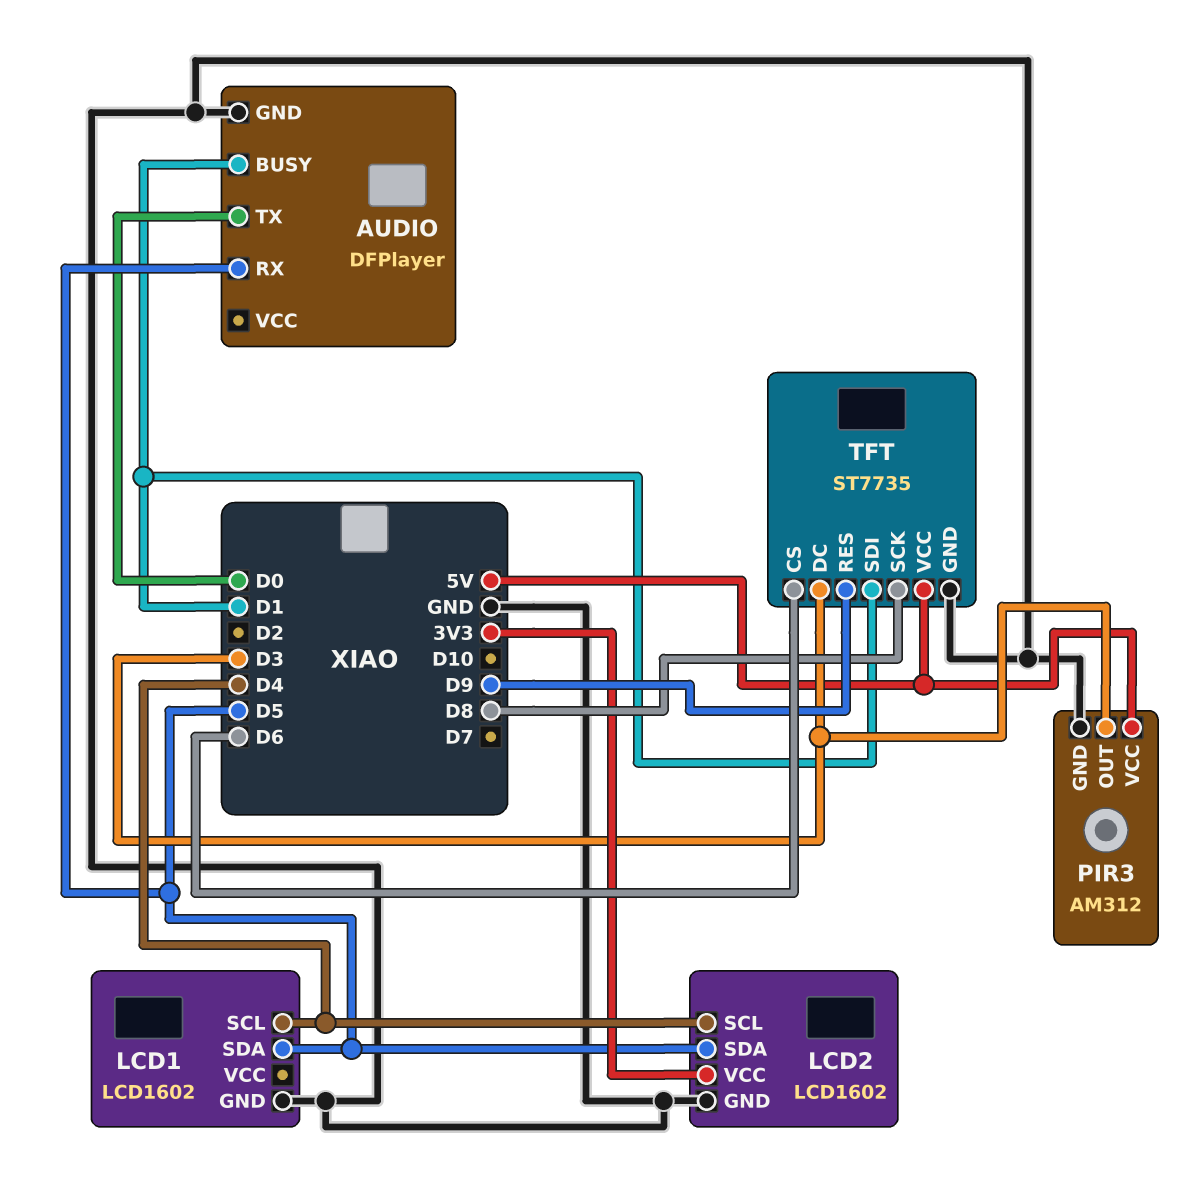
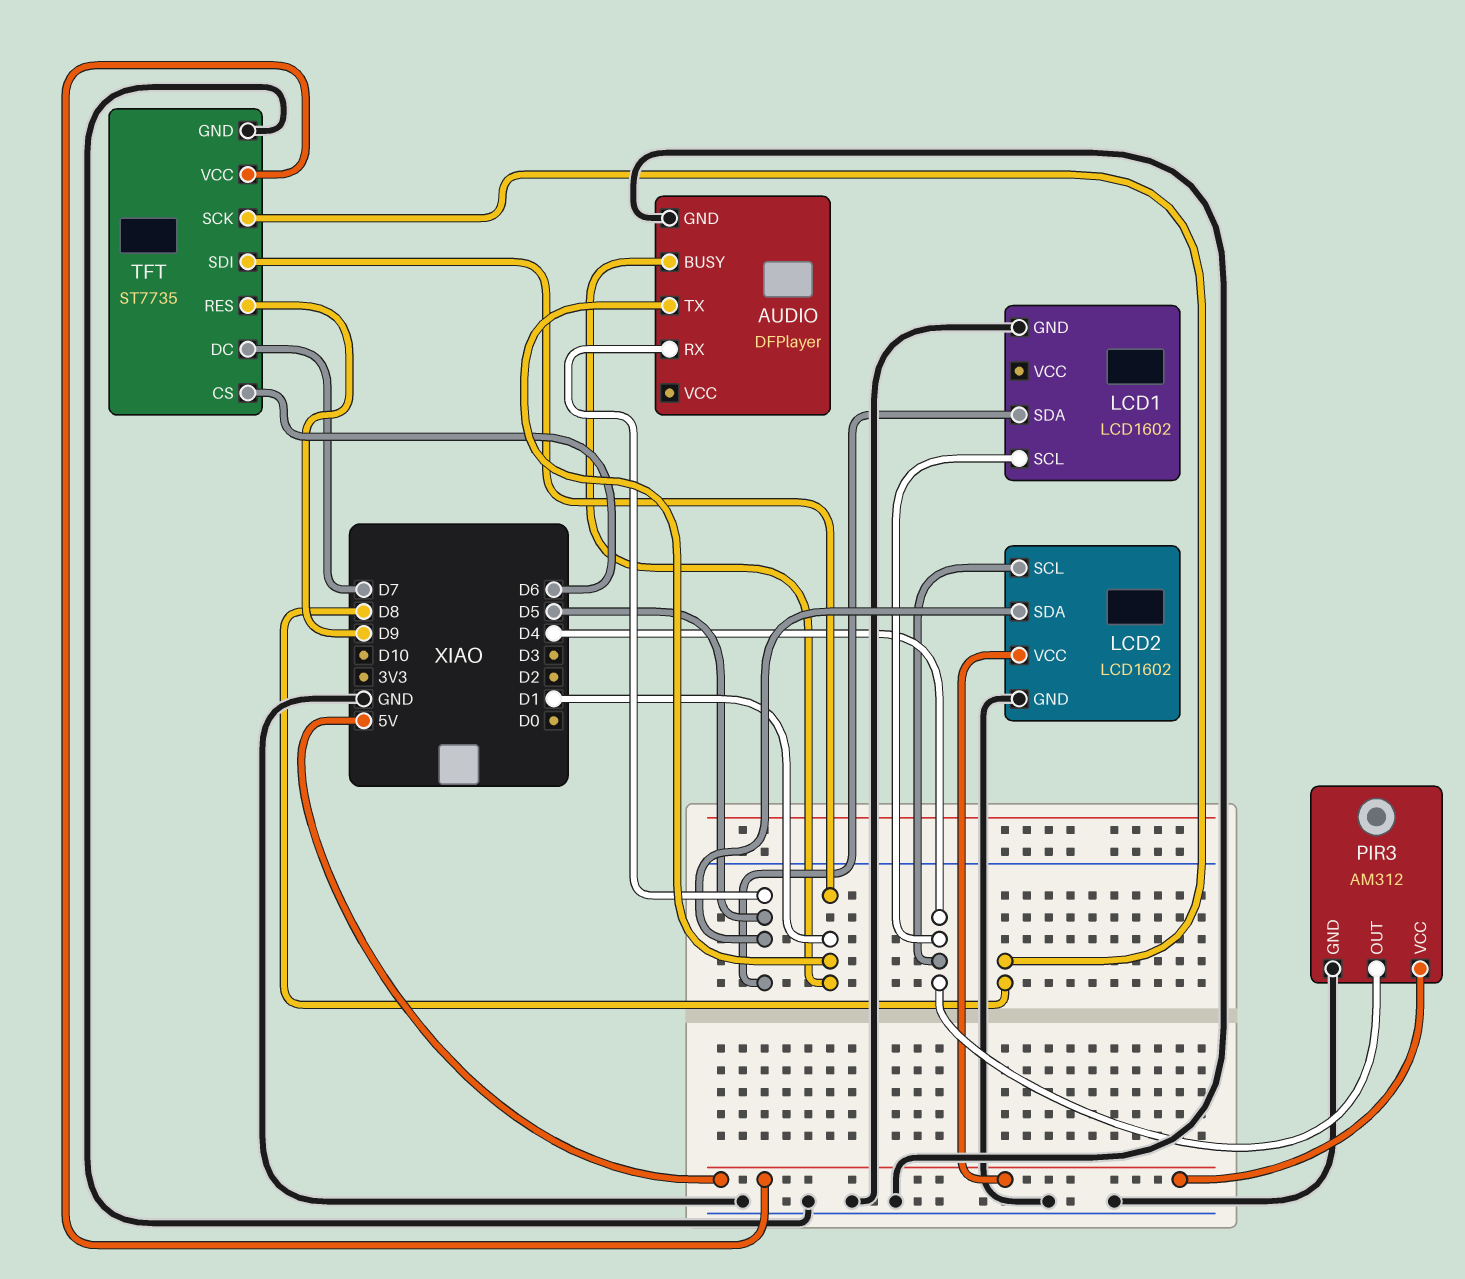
AUDIO pin TX: D0 -> D1
LCD2 pin VCC: 3V3 -> 5V
PIR3 pin OUT: D3 -> D4
TFT pin DC: D3 -> D7

